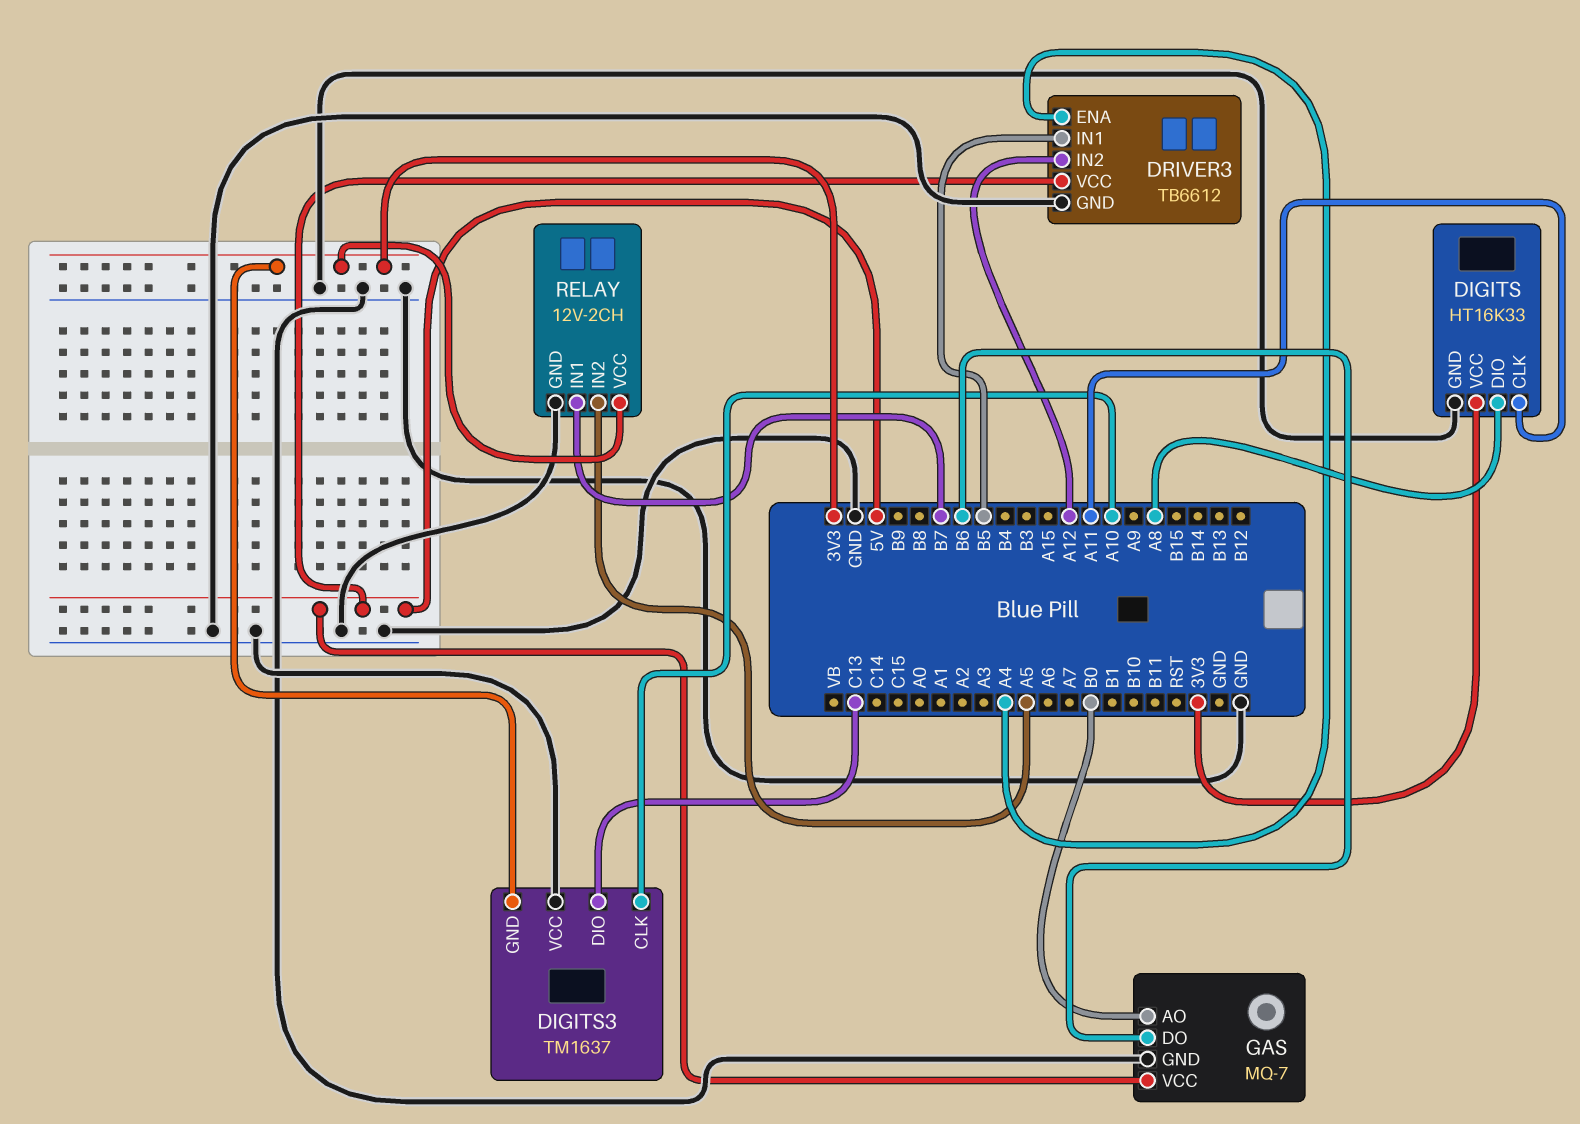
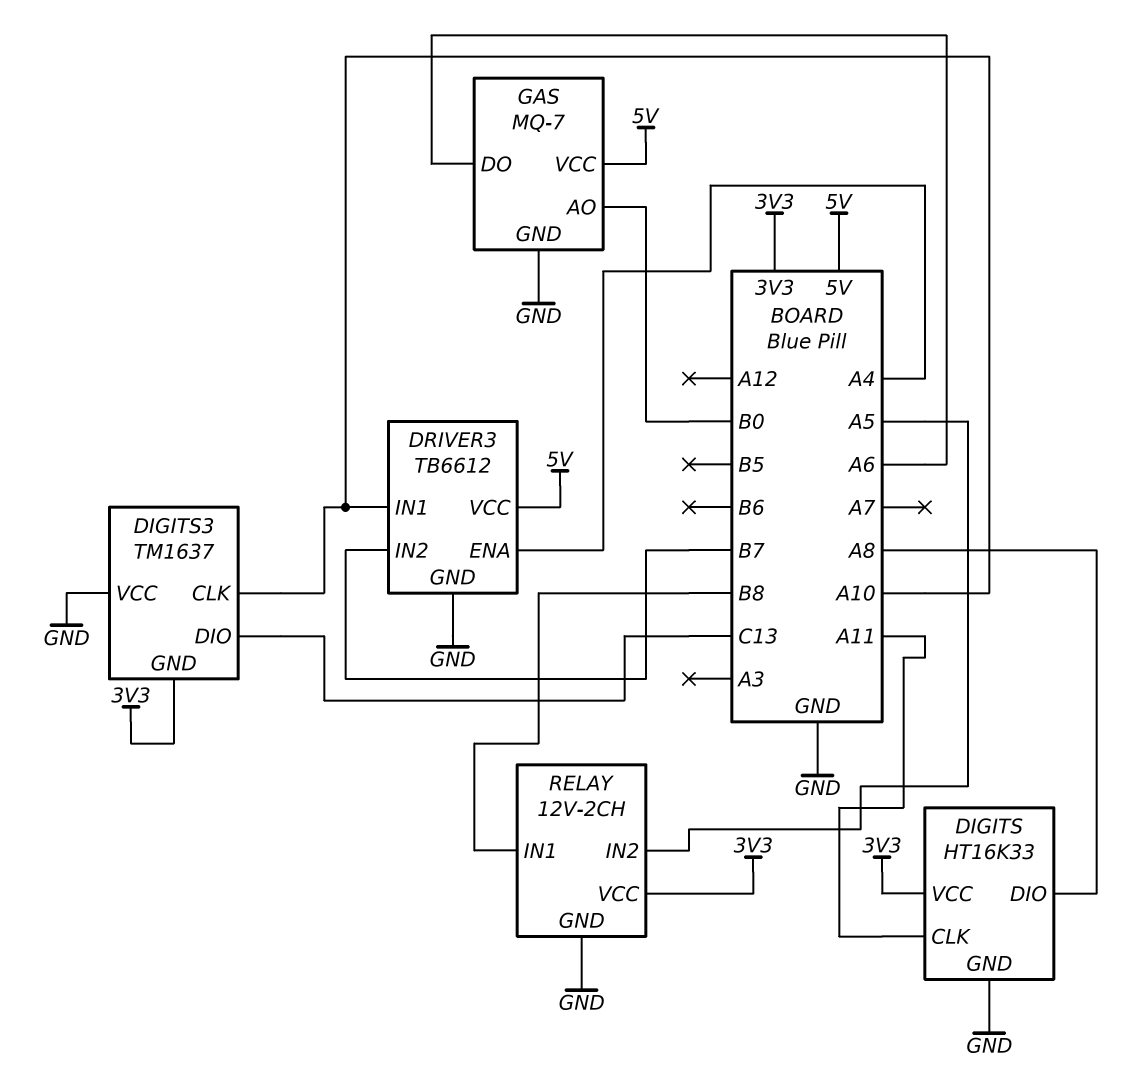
DRIVER3 pin IN1: B5 -> A10
DRIVER3 pin IN2: A12 -> B7
GAS pin DO: B6 -> A6
RELAY pin IN1: B7 -> B8

